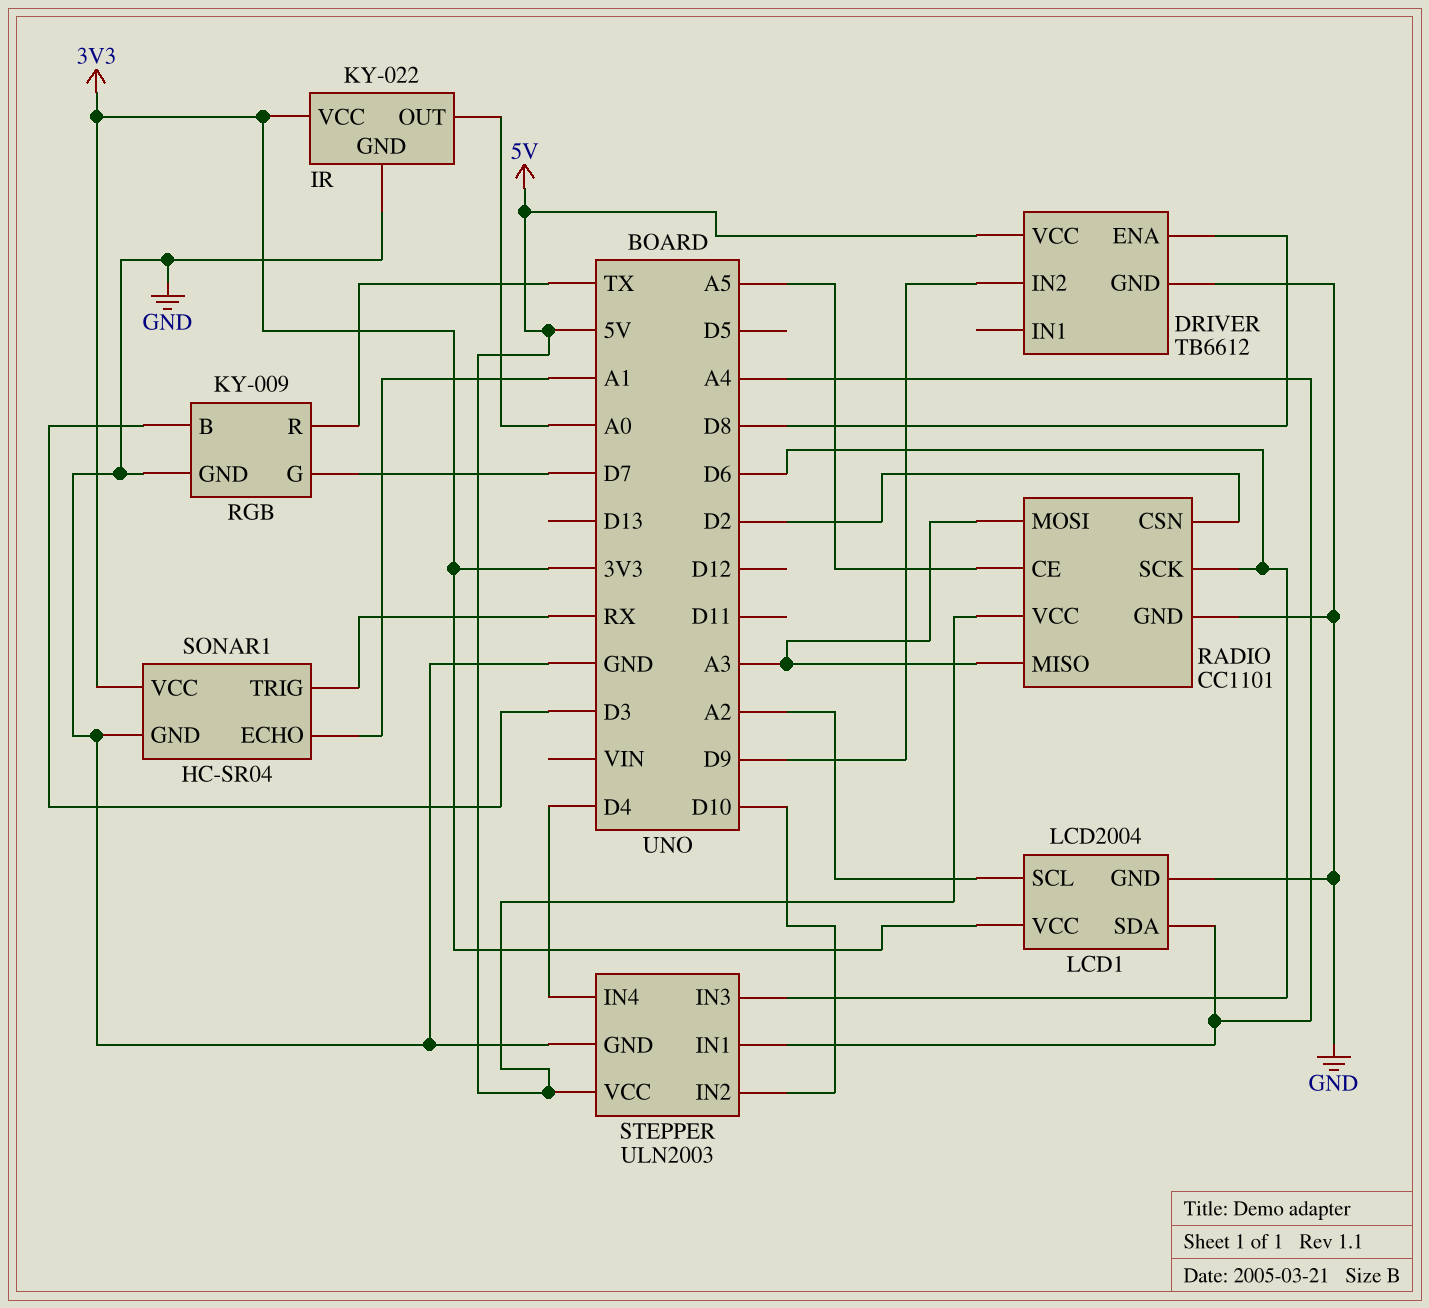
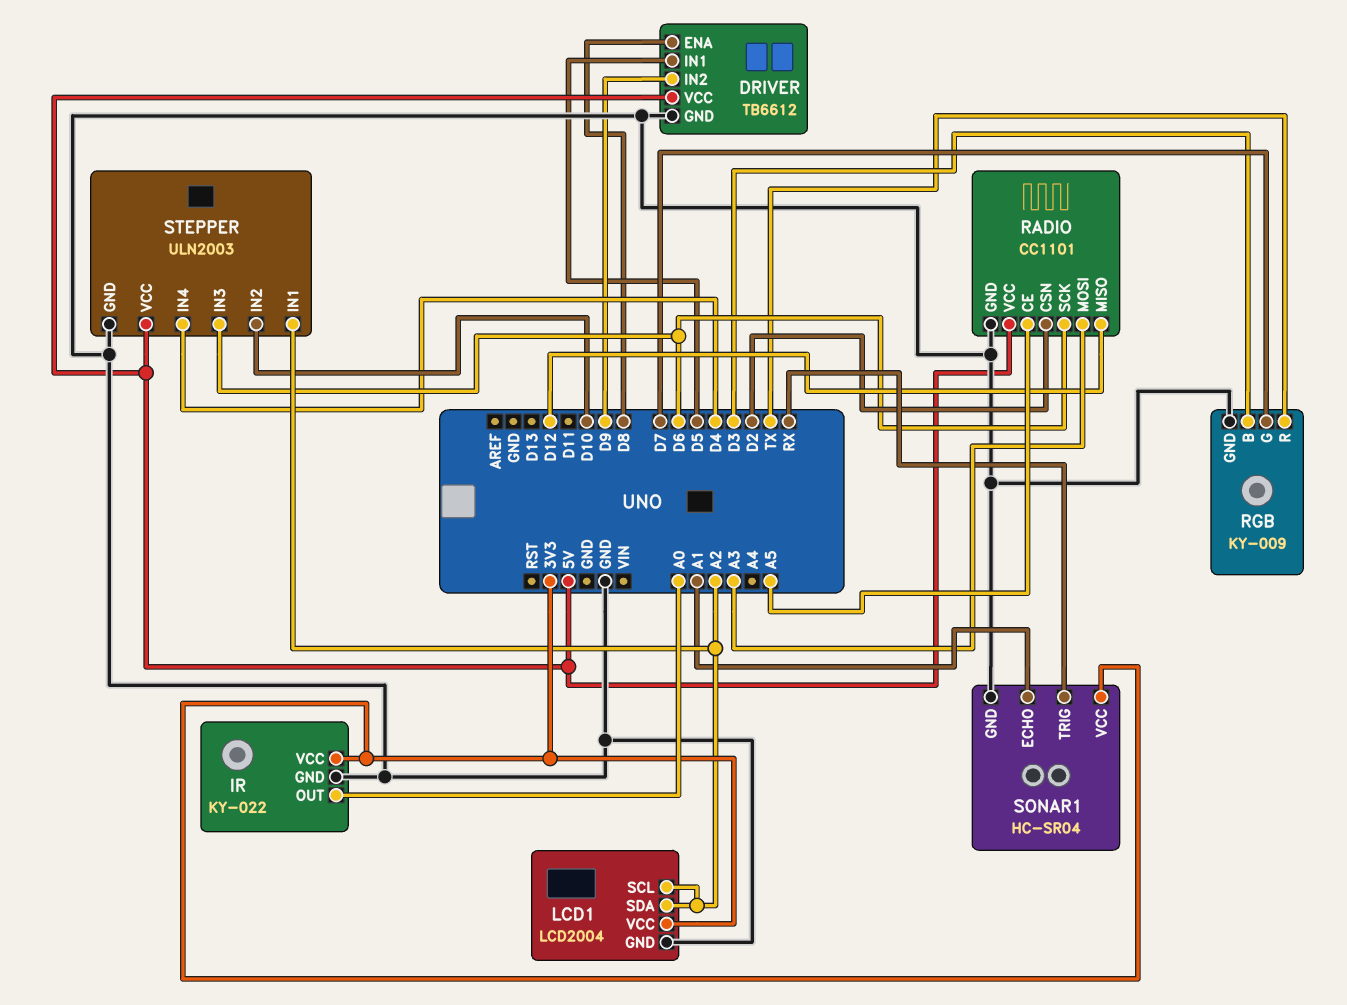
DRIVER pin IN1: none -> D5
LCD1 pin SDA: A4 -> A2
RADIO pin MISO: A3 -> D12
STEPPER pin IN1: A4 -> A2

